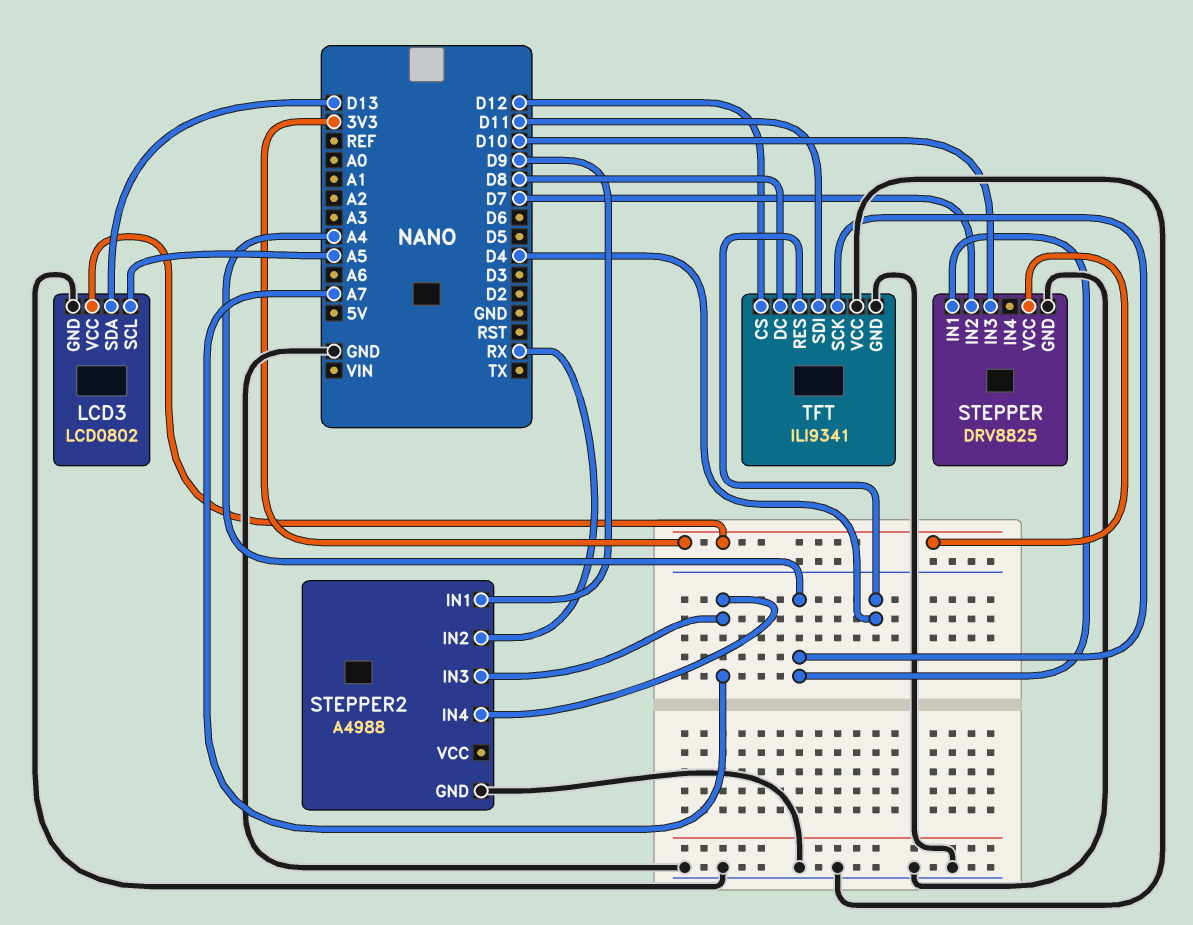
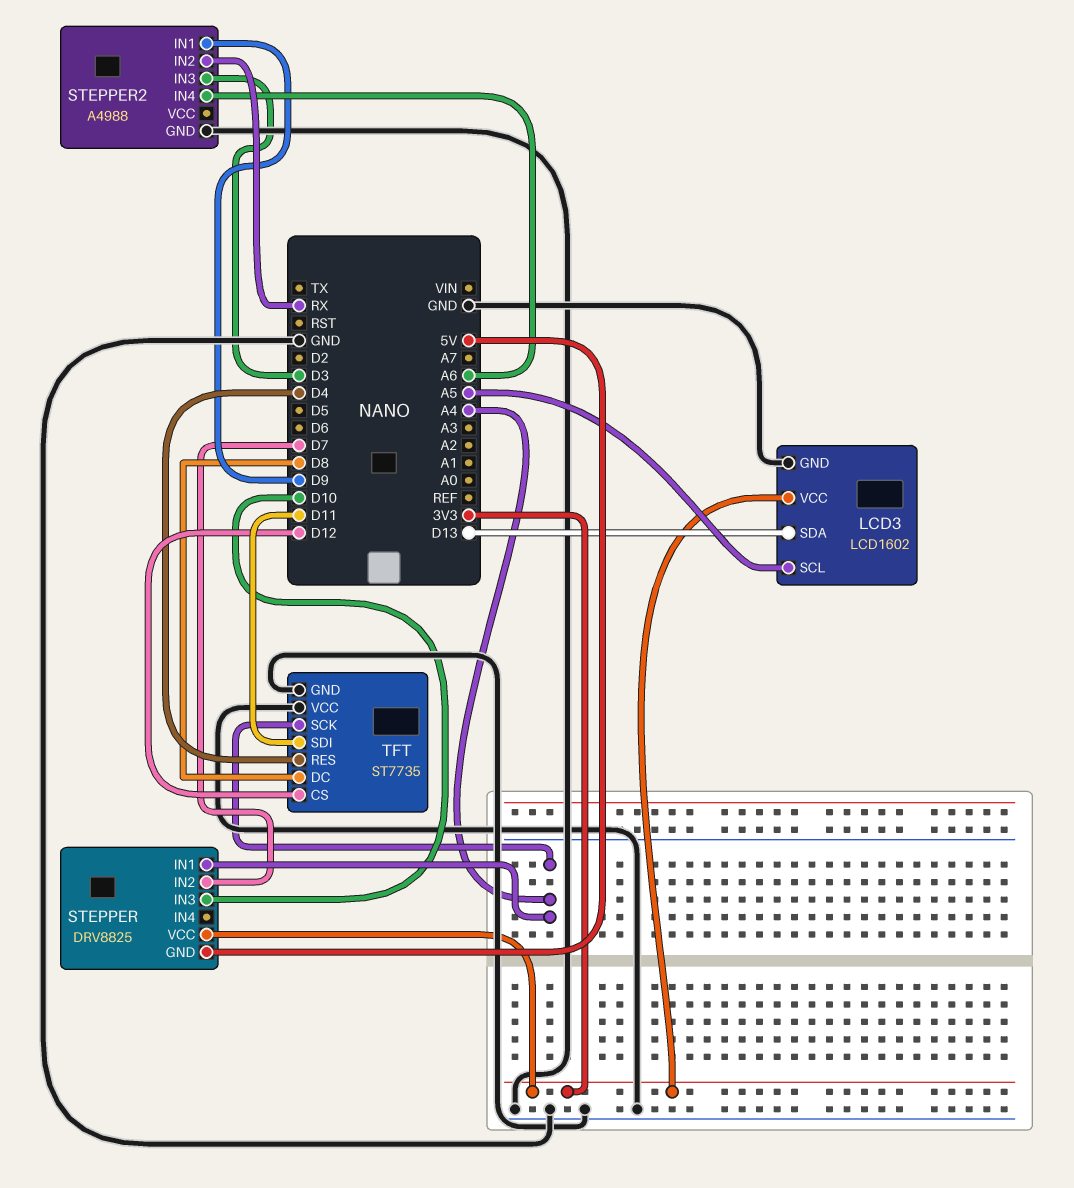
LCD3: LCD0802 -> LCD1602
STEPPER pin GND: GND -> 5V
STEPPER2 pin IN3: A7 -> D3
STEPPER2 pin IN4: A7 -> A6
TFT: ILI9341 -> ST7735

